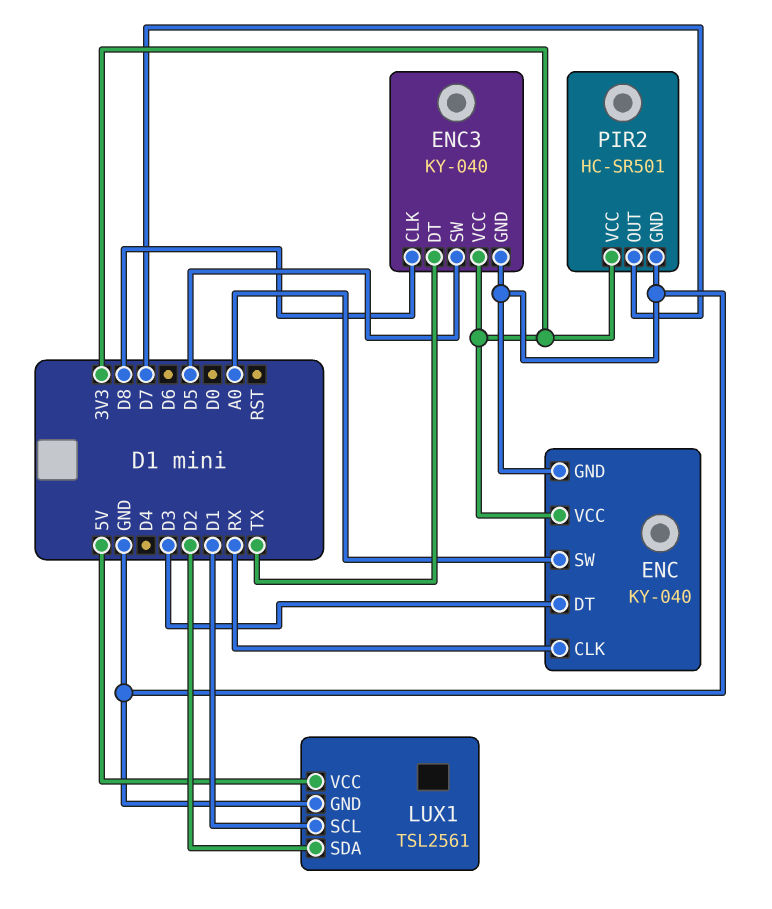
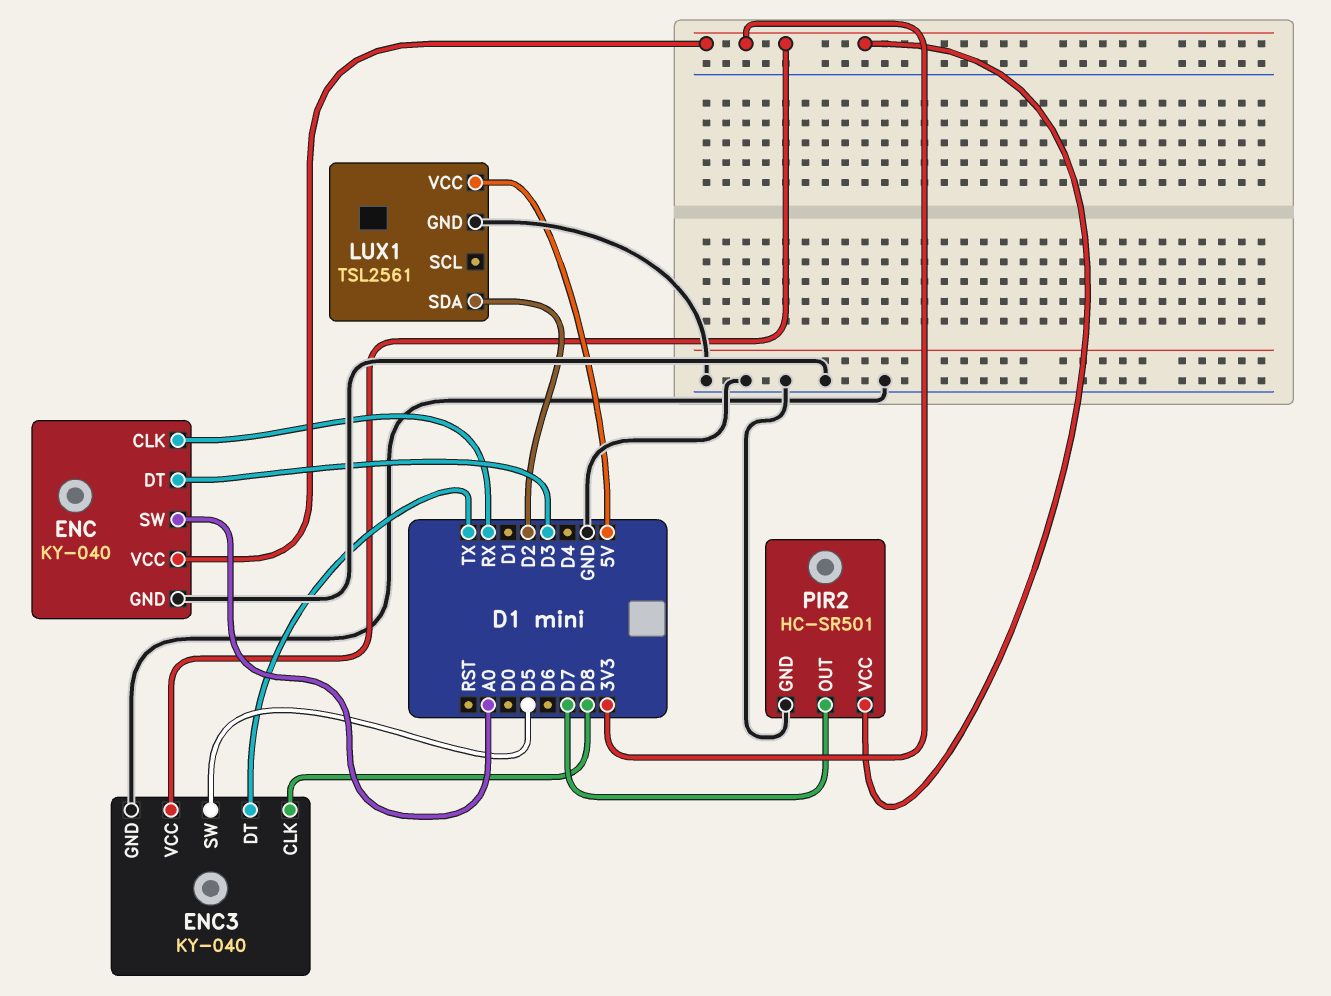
LUX1 pin SCL: D1 -> none

